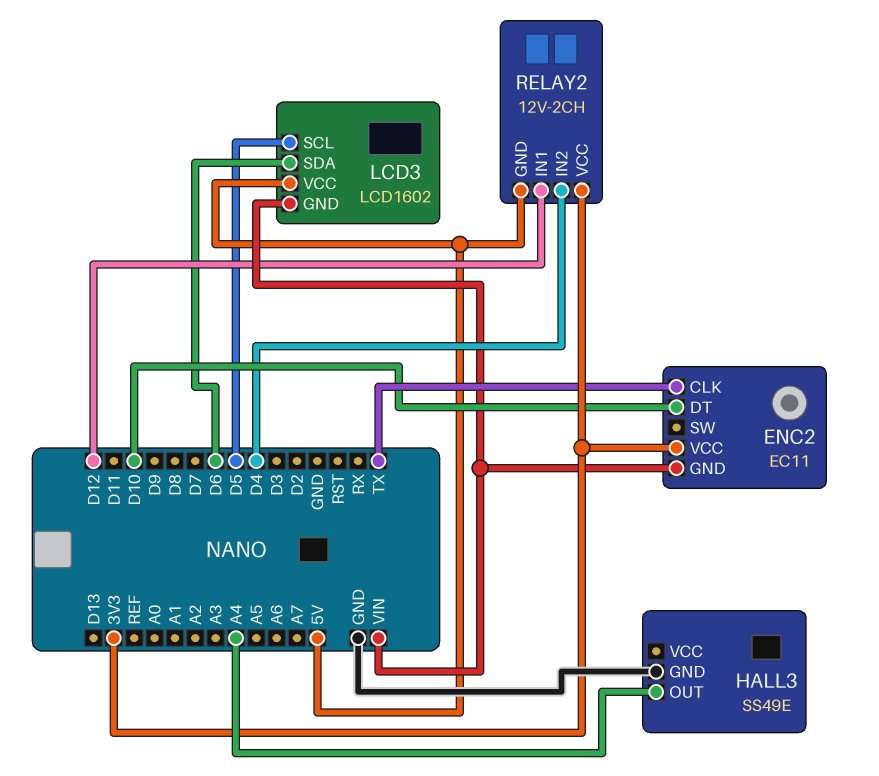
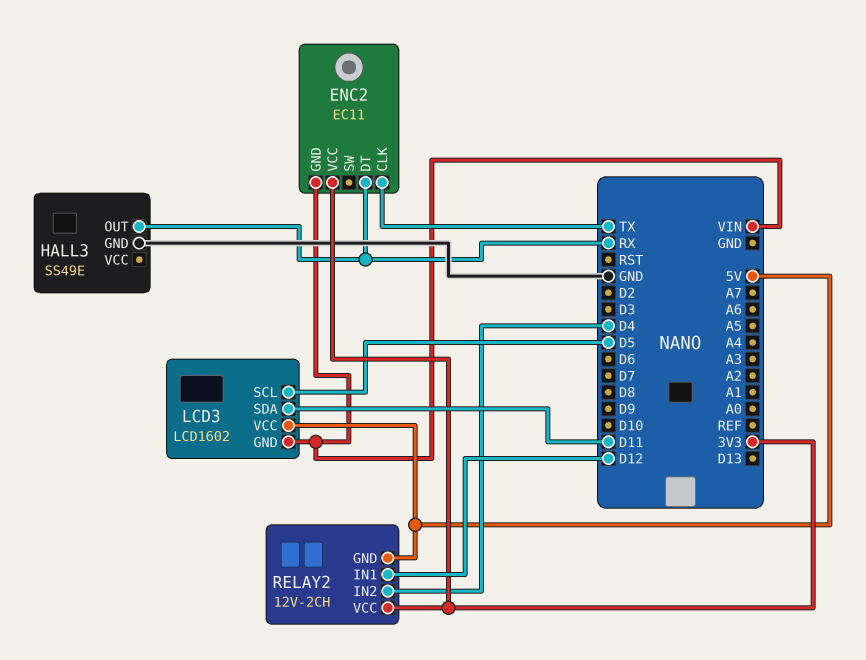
ENC2 pin DT: D10 -> RX
HALL3 pin OUT: A4 -> RX
LCD3 pin SDA: D6 -> D11

